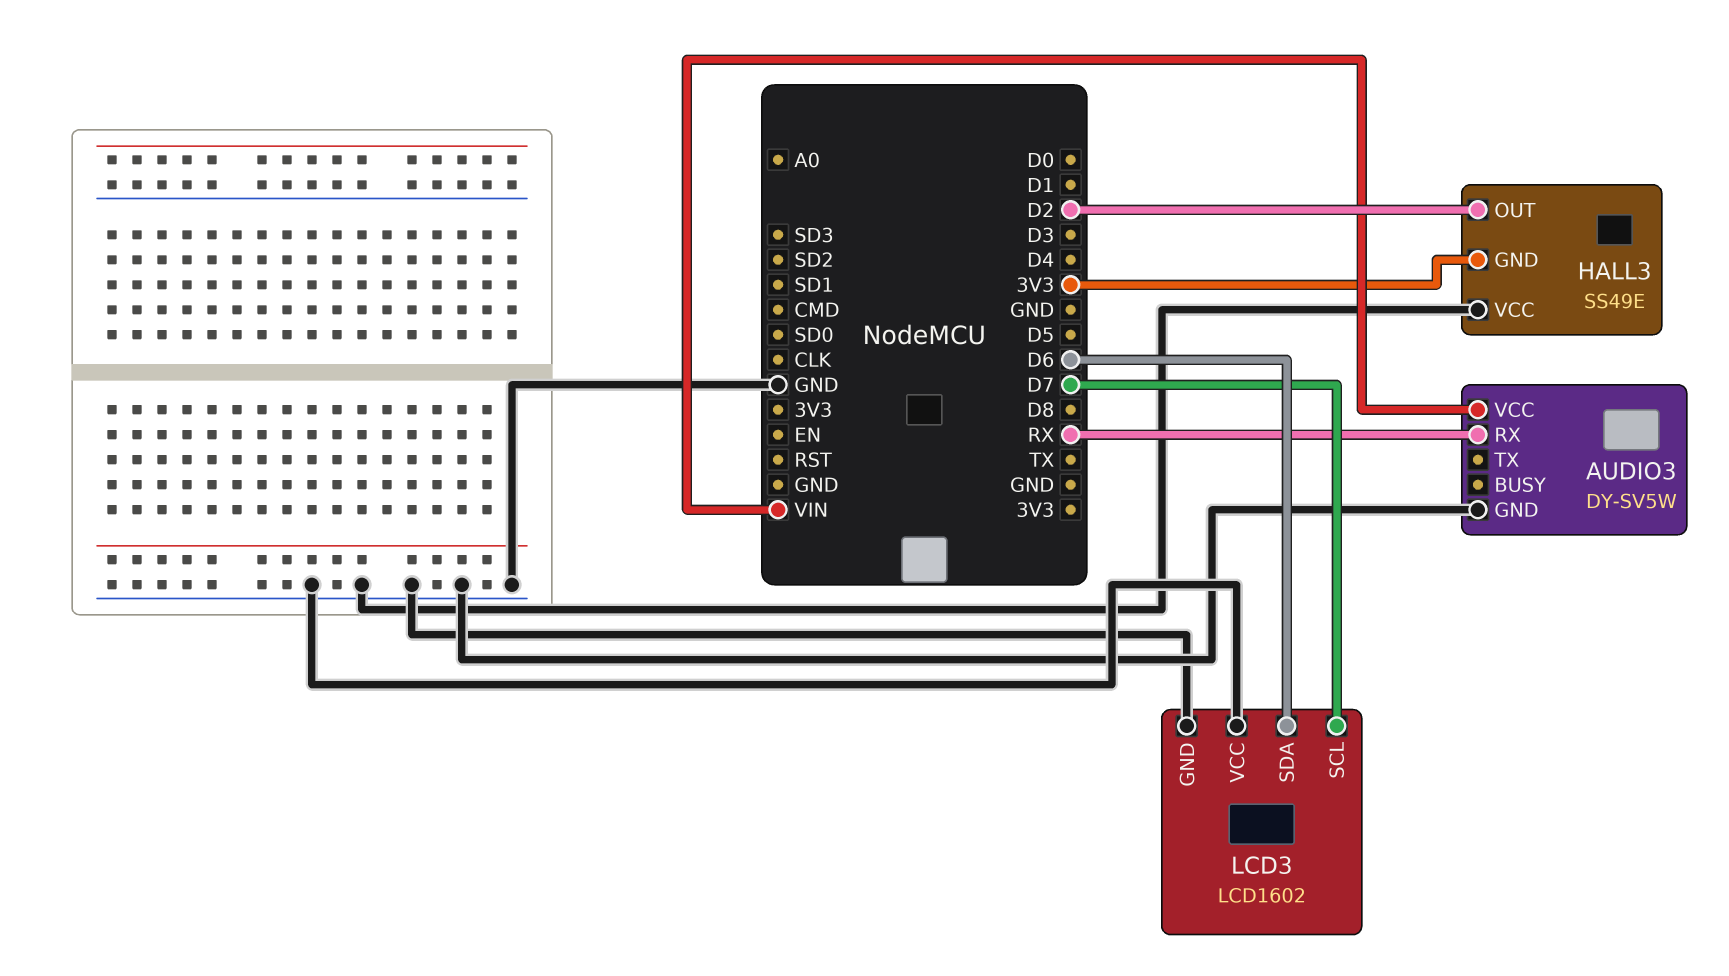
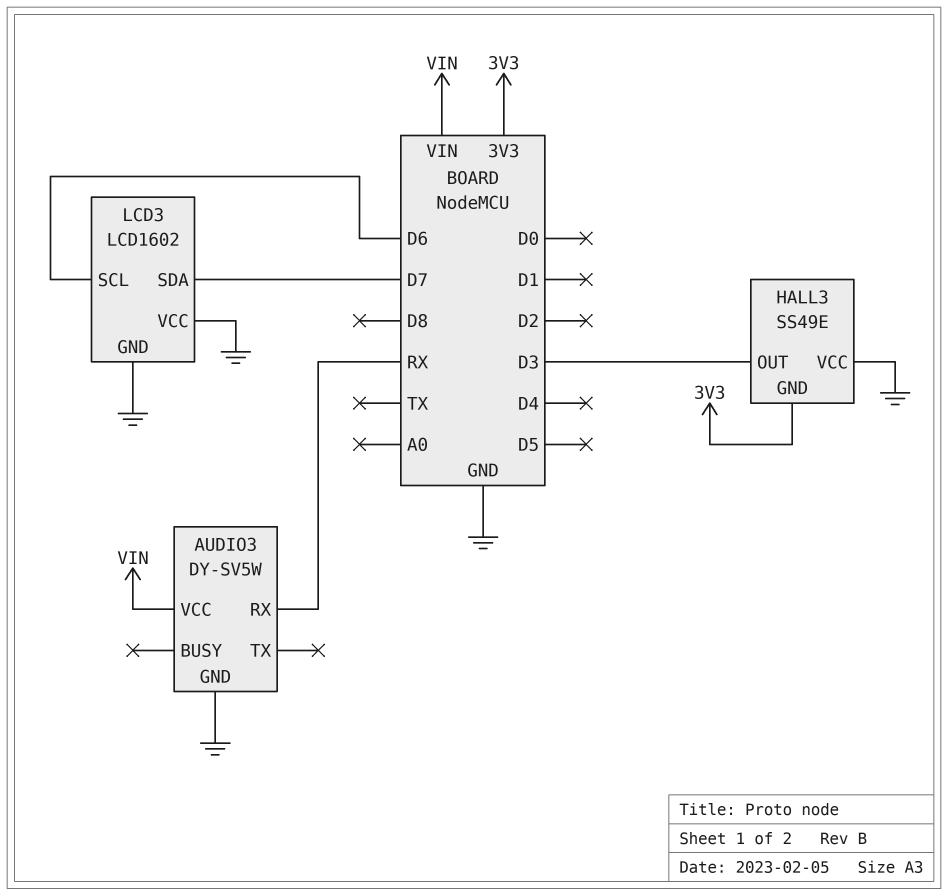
HALL3 pin OUT: D2 -> D3
LCD3 pin SCL: D7 -> D6
LCD3 pin SDA: D6 -> D7

